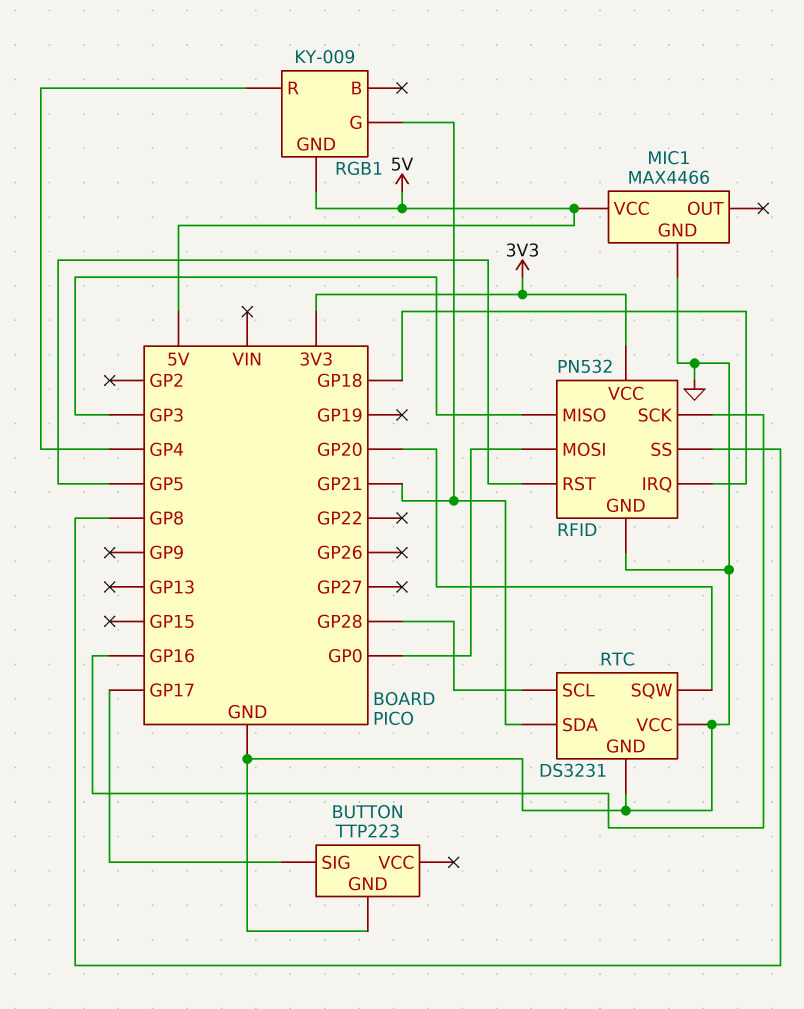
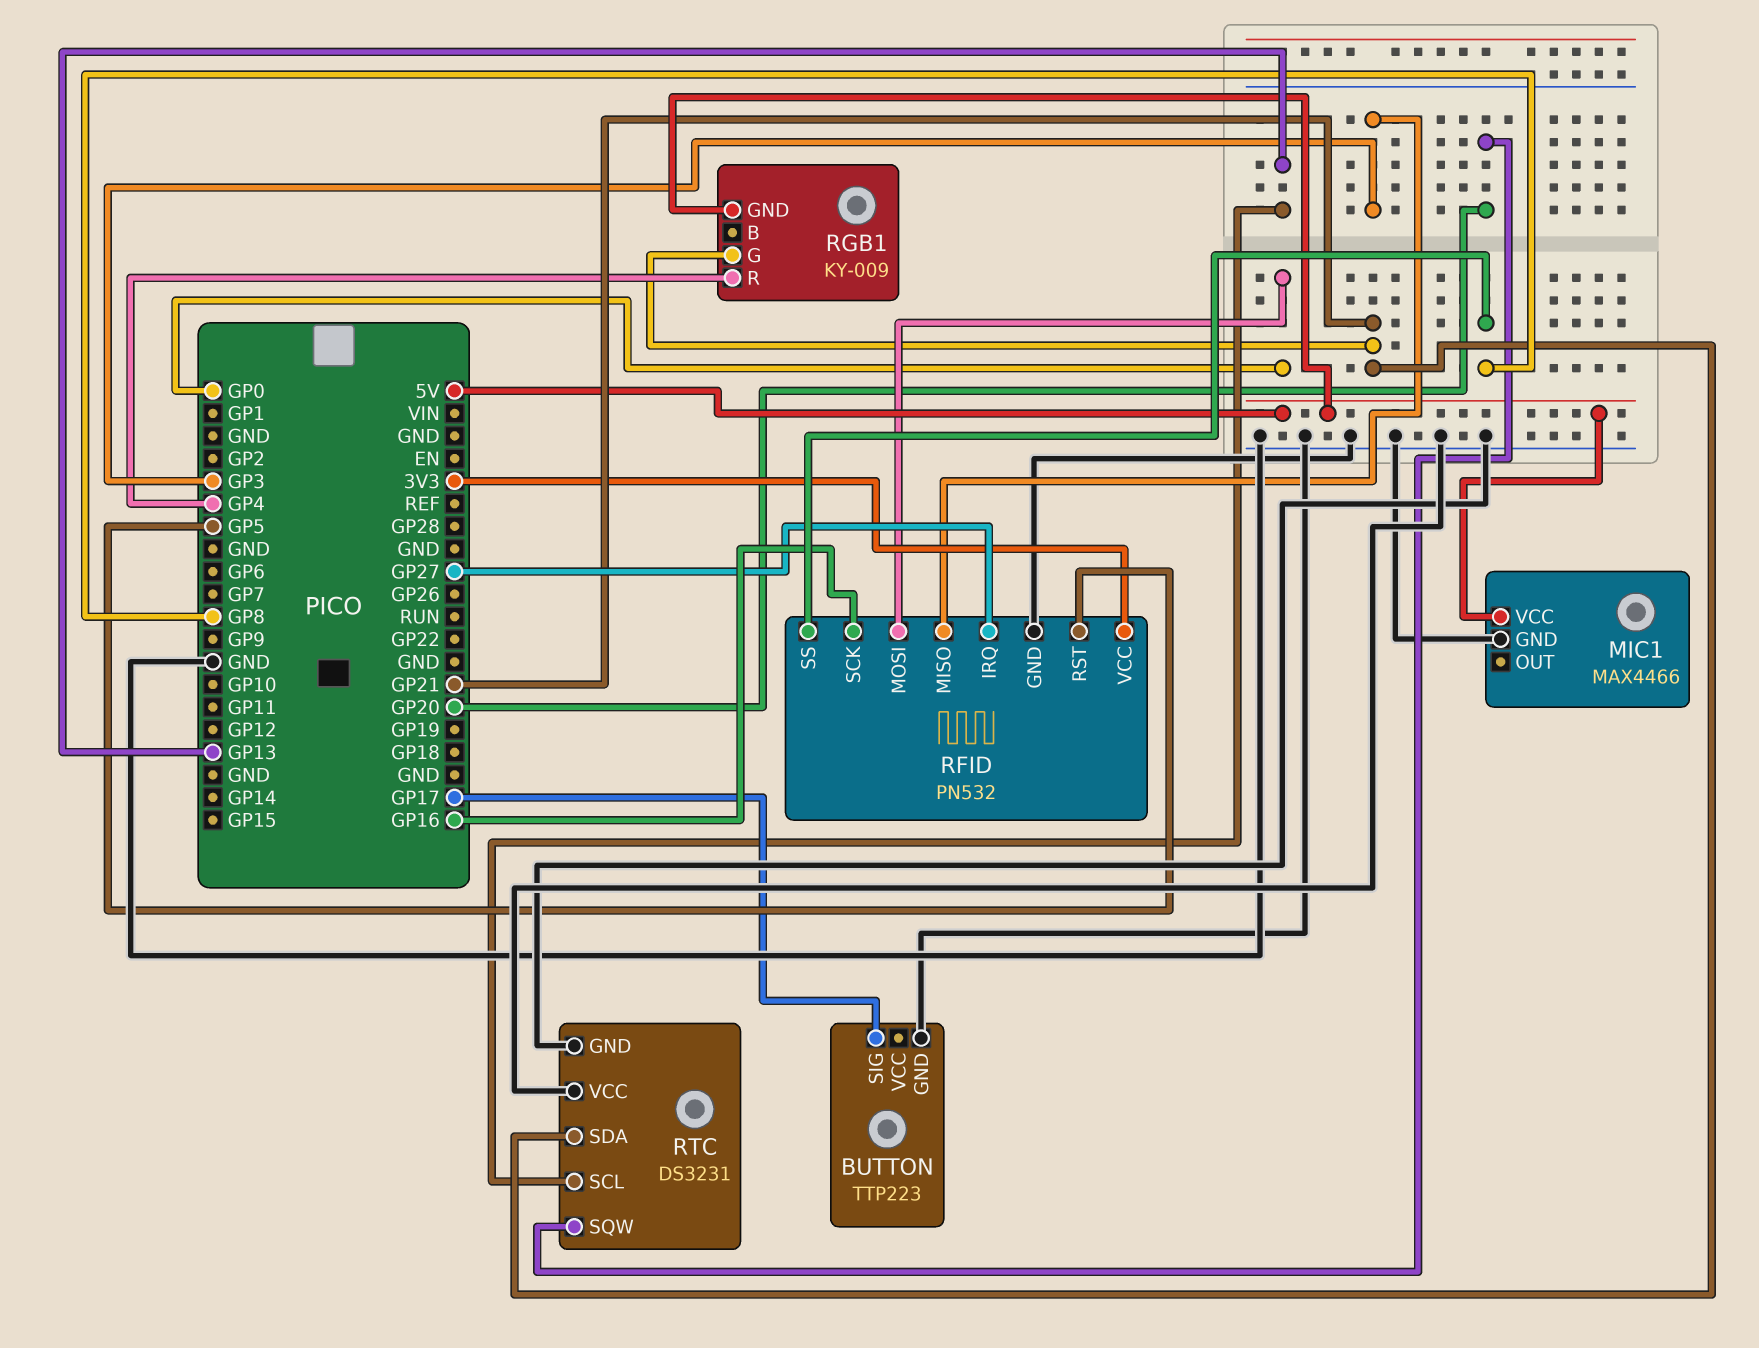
RFID pin IRQ: GP18 -> GP27
RTC pin SCL: GP28 -> GP13

